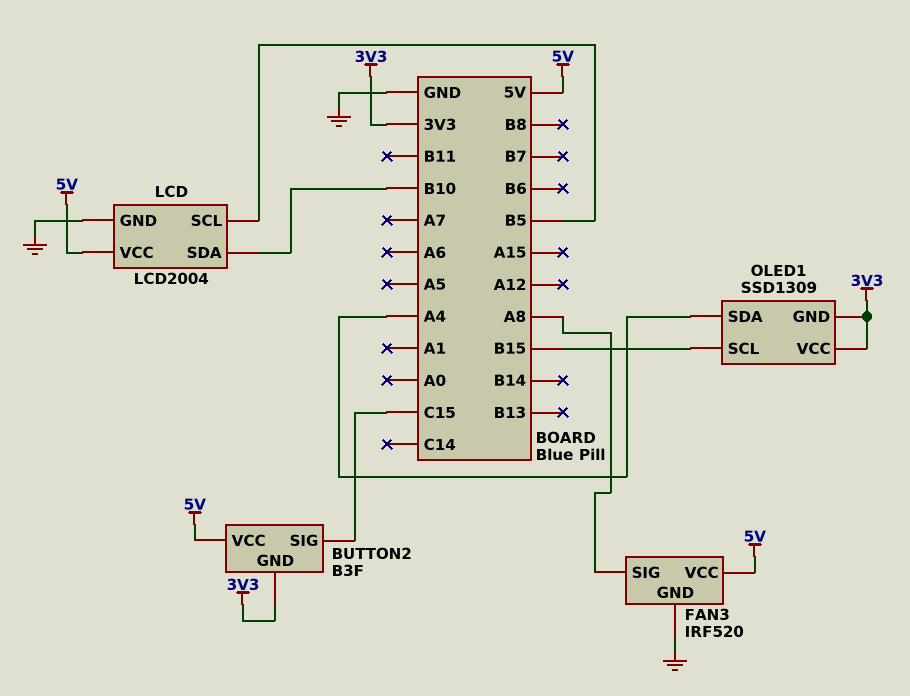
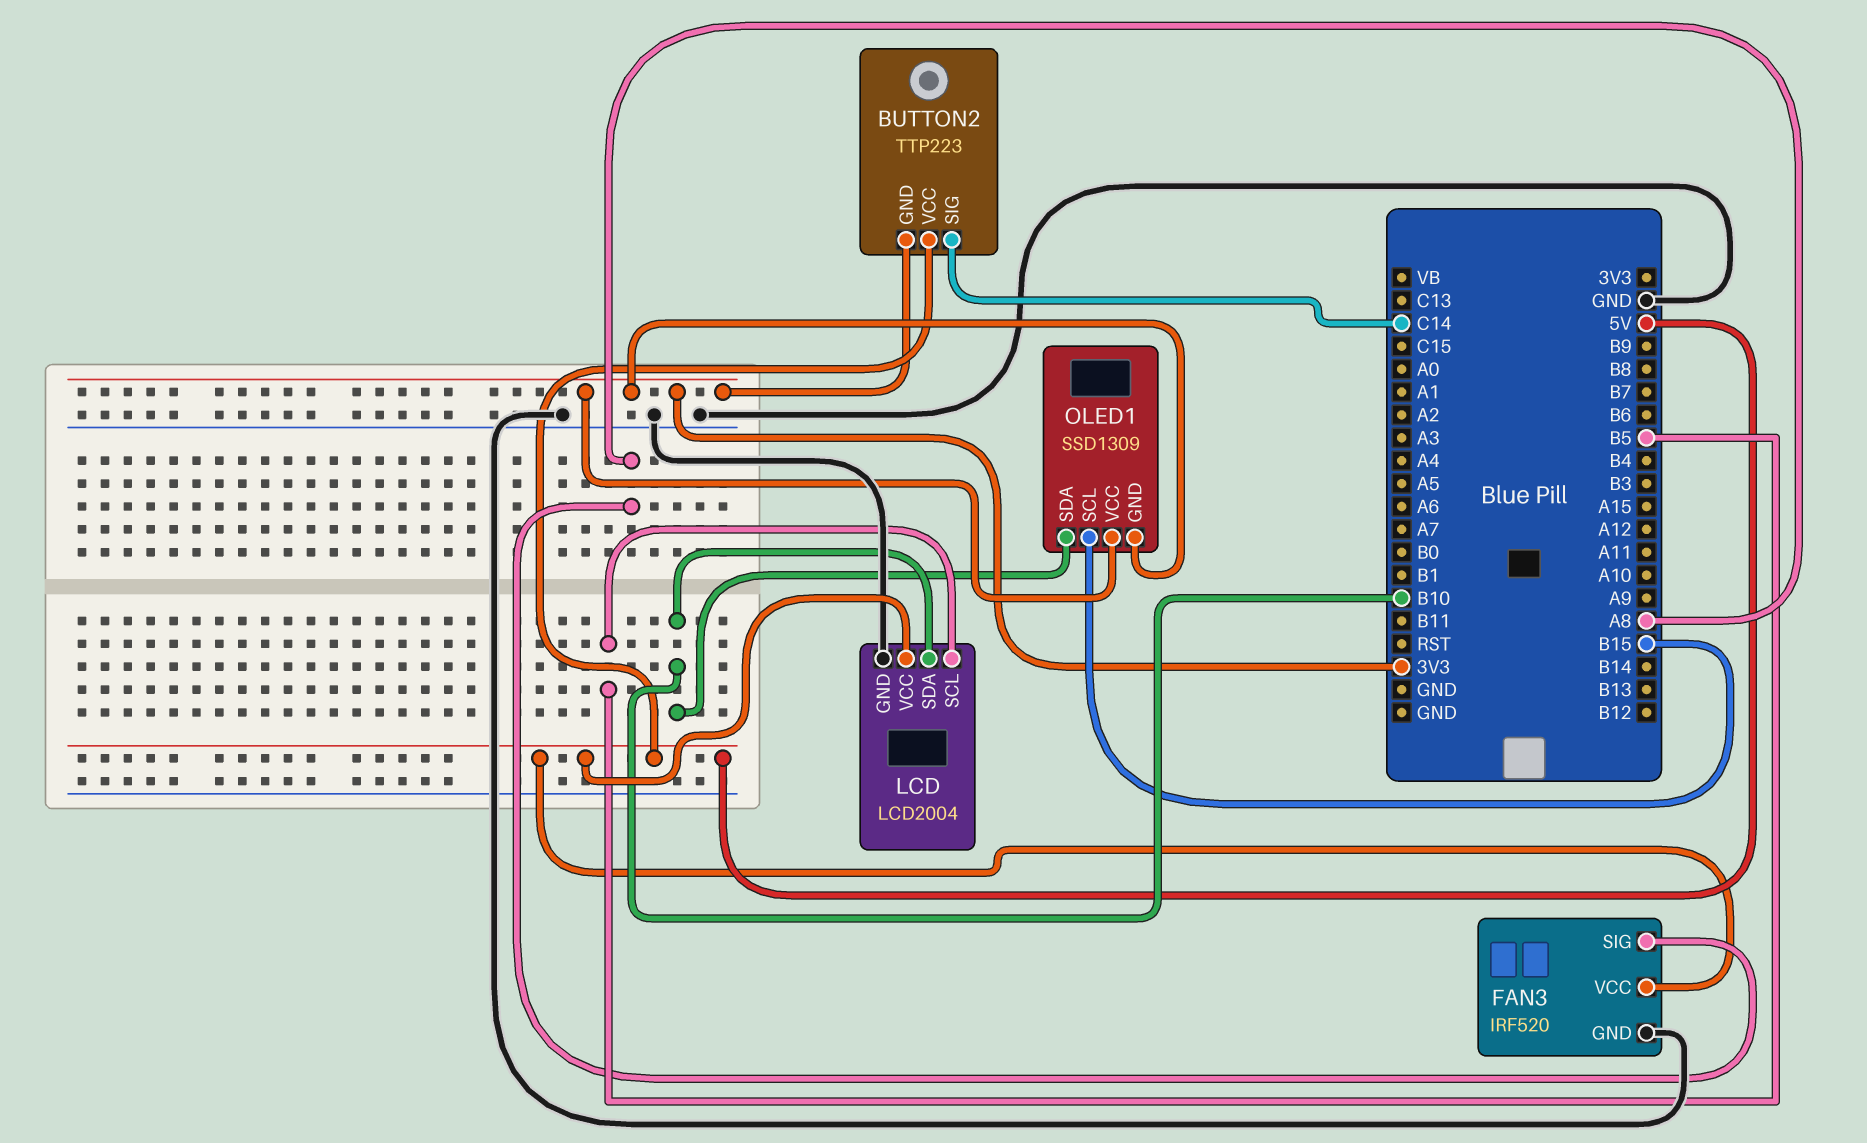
BUTTON2: B3F -> TTP223
BUTTON2 pin SIG: C15 -> C14
OLED1 pin SDA: A4 -> B10

